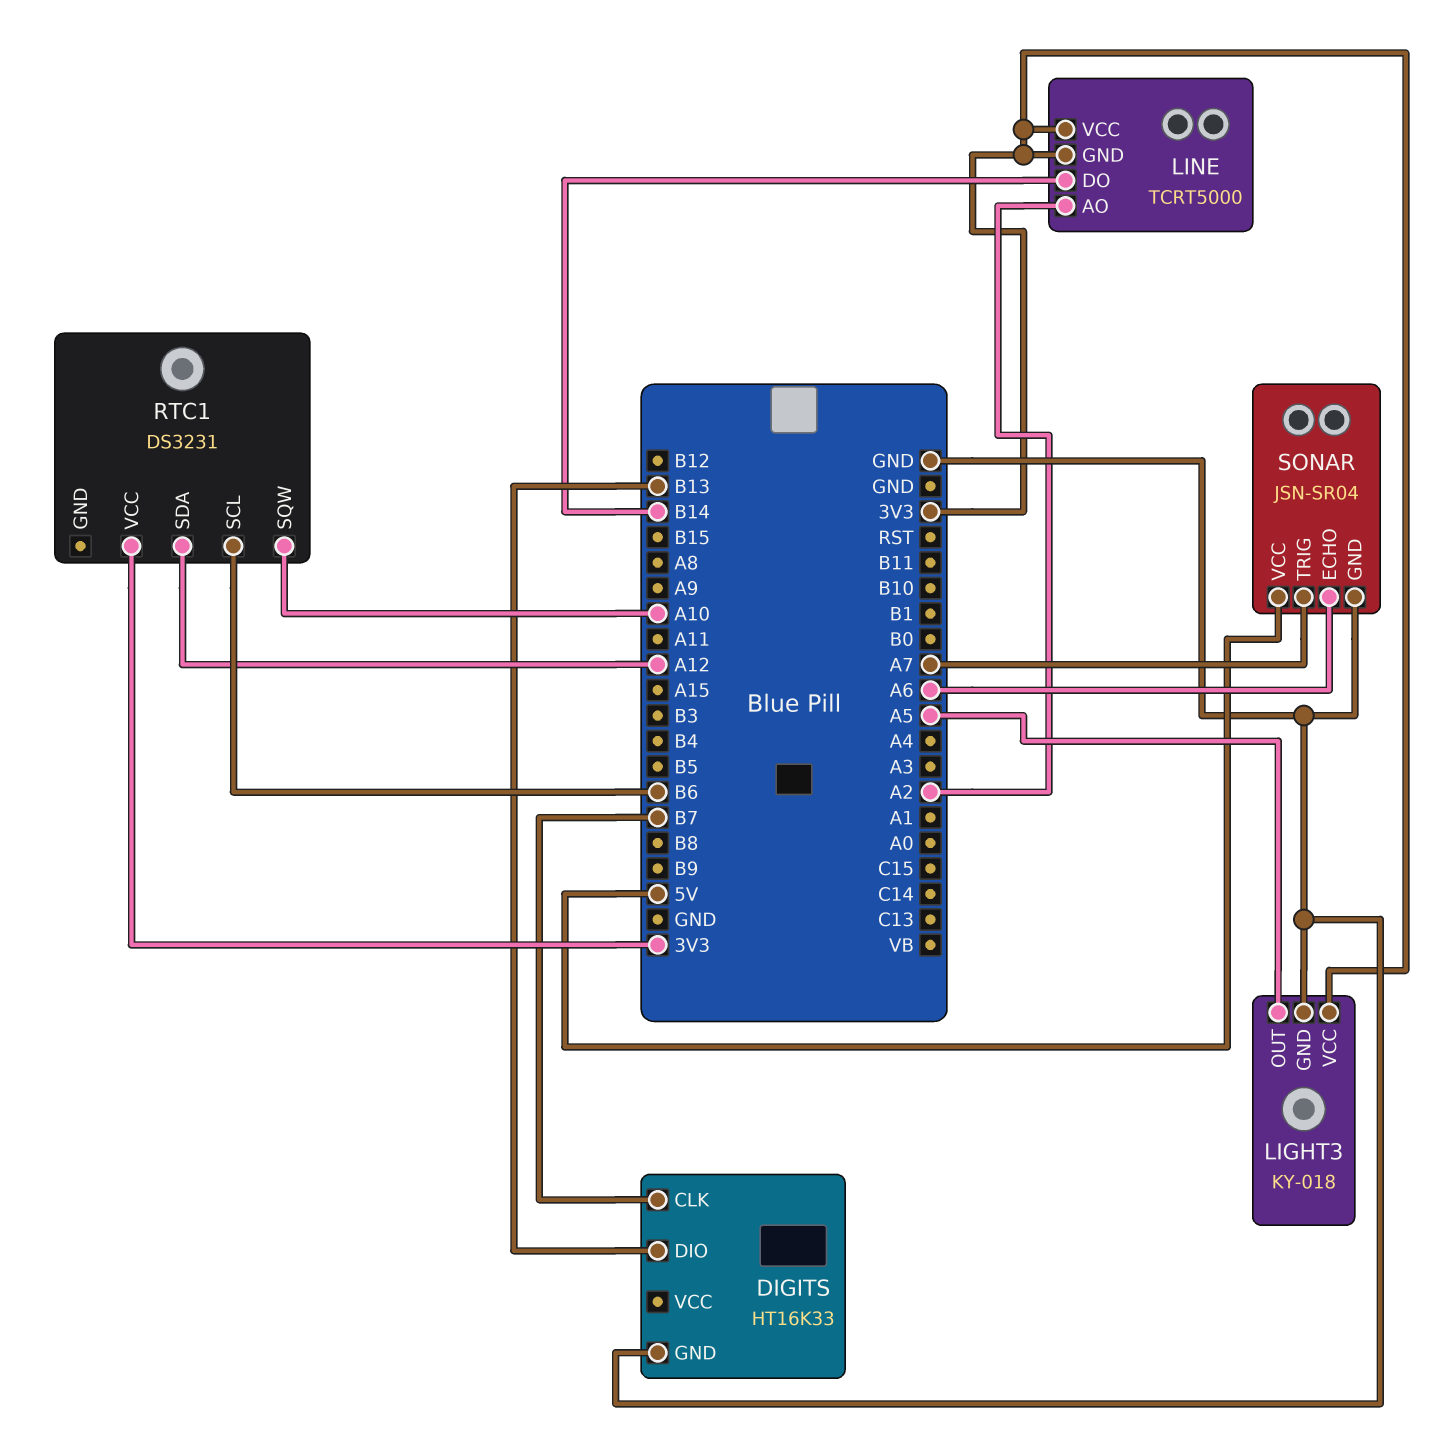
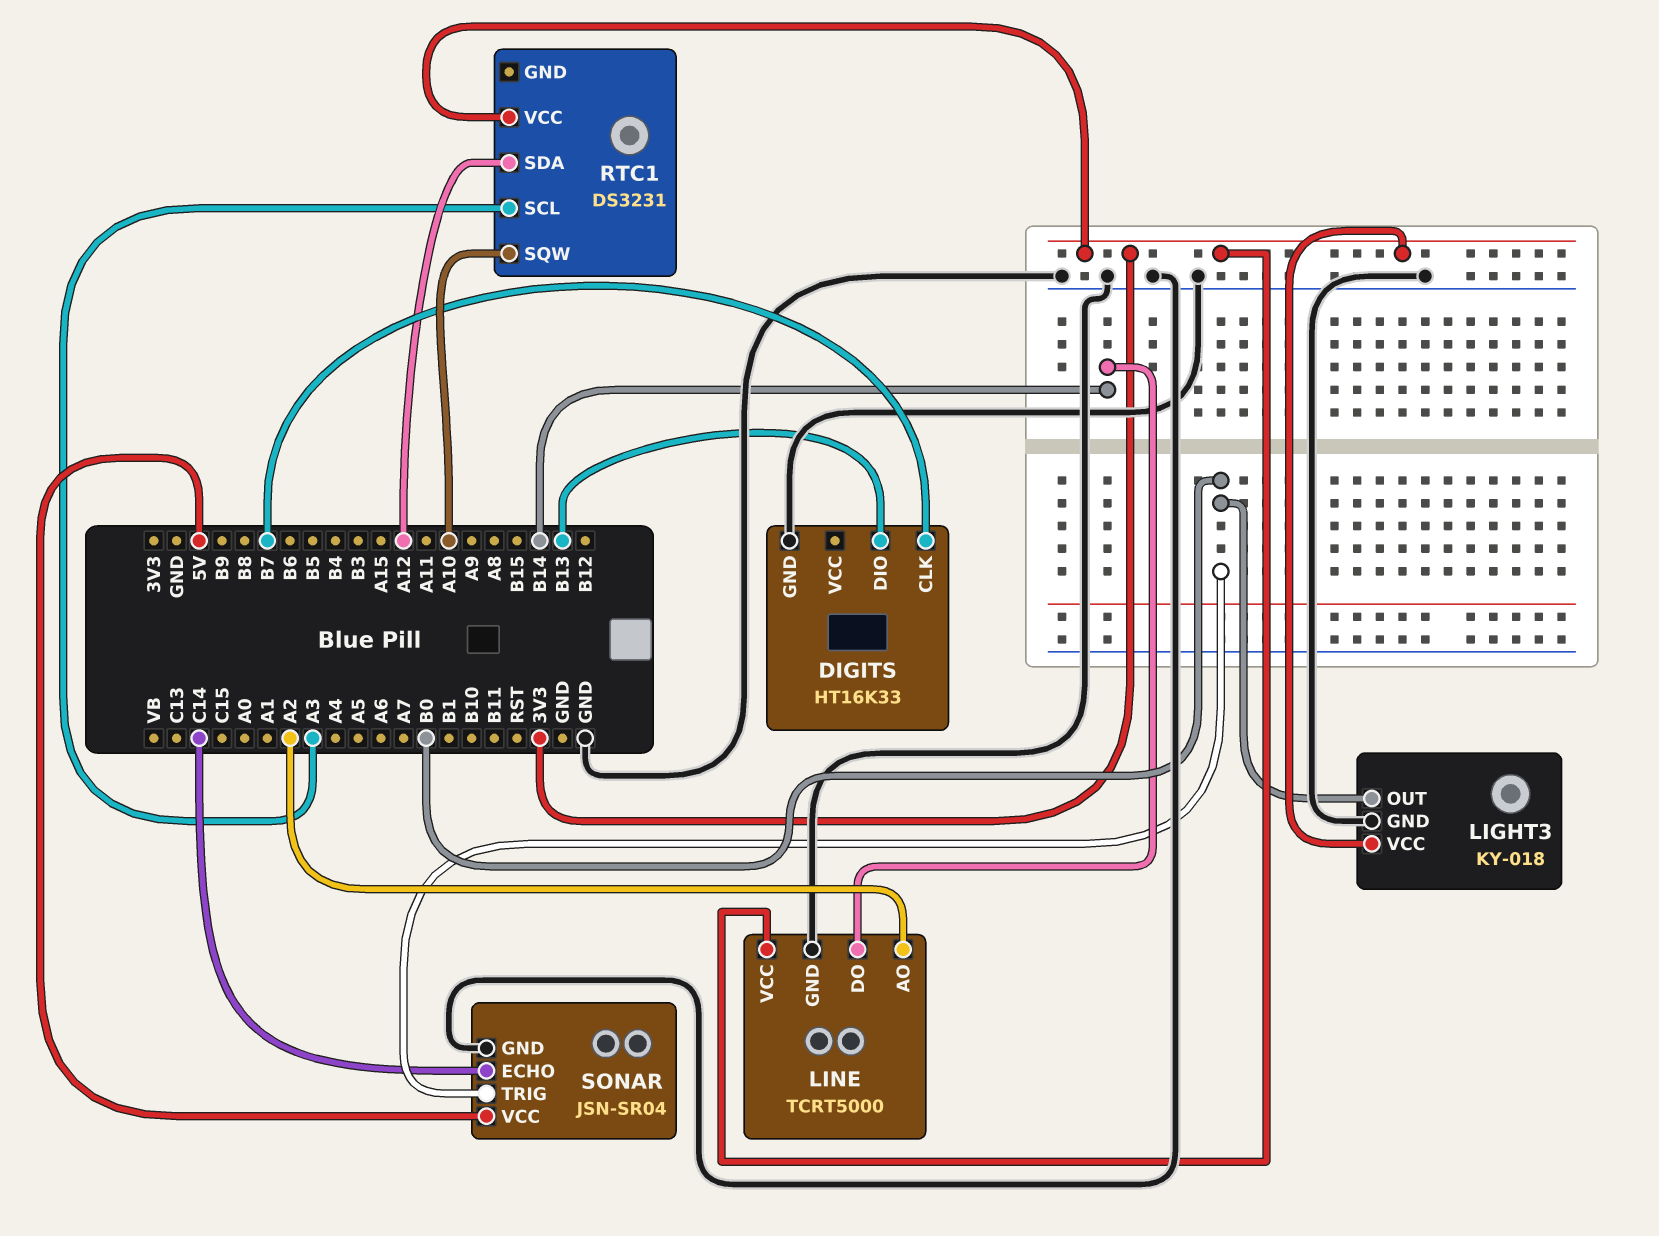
LIGHT3 pin OUT: A5 -> B0
LINE pin GND: 3V3 -> GND
RTC1 pin SCL: B6 -> A3
SONAR pin ECHO: A6 -> C14
SONAR pin TRIG: A7 -> B0

